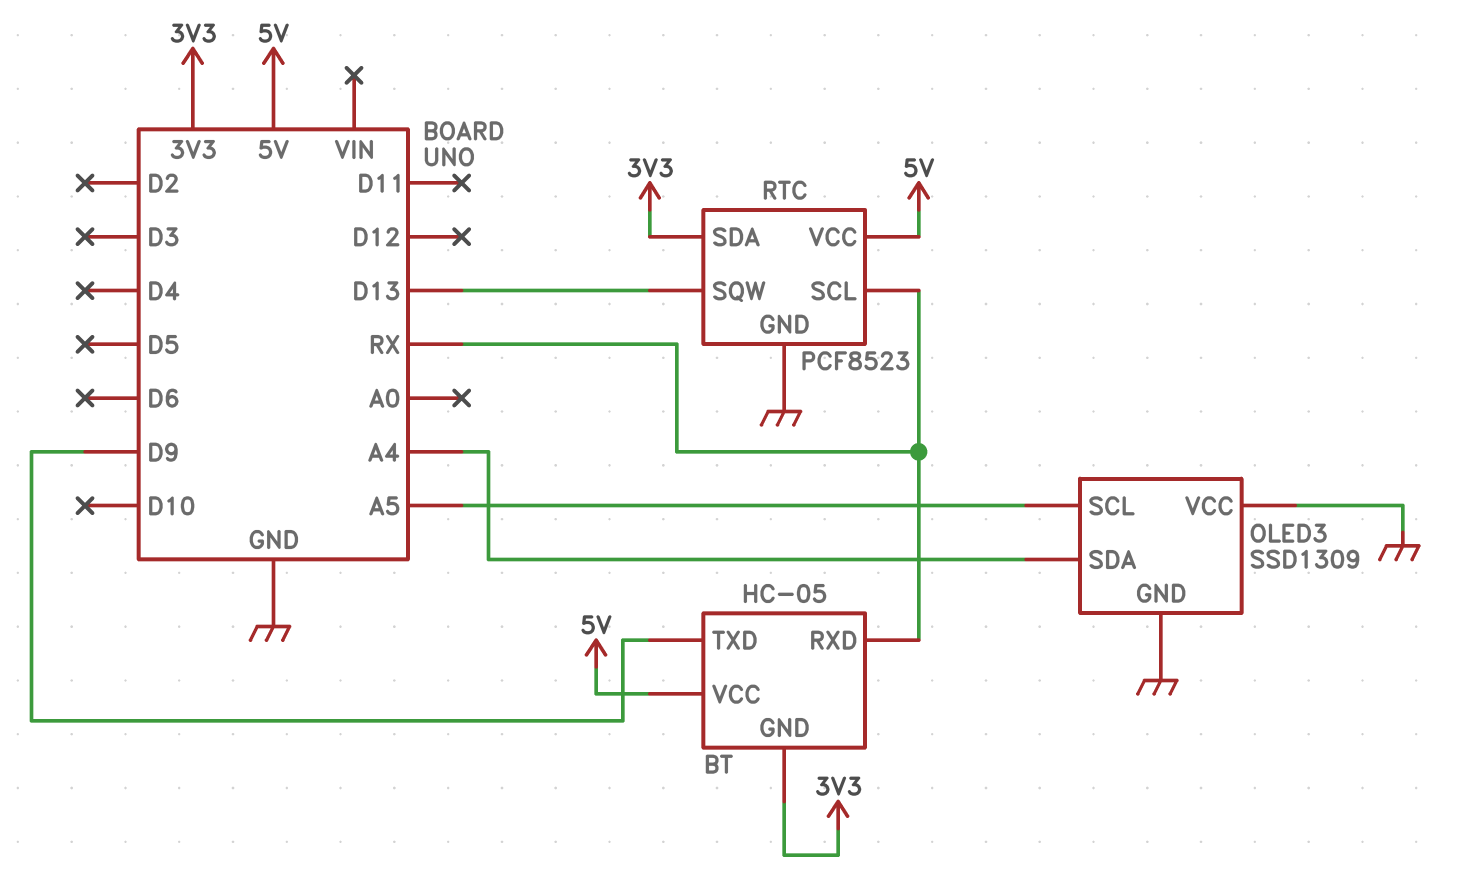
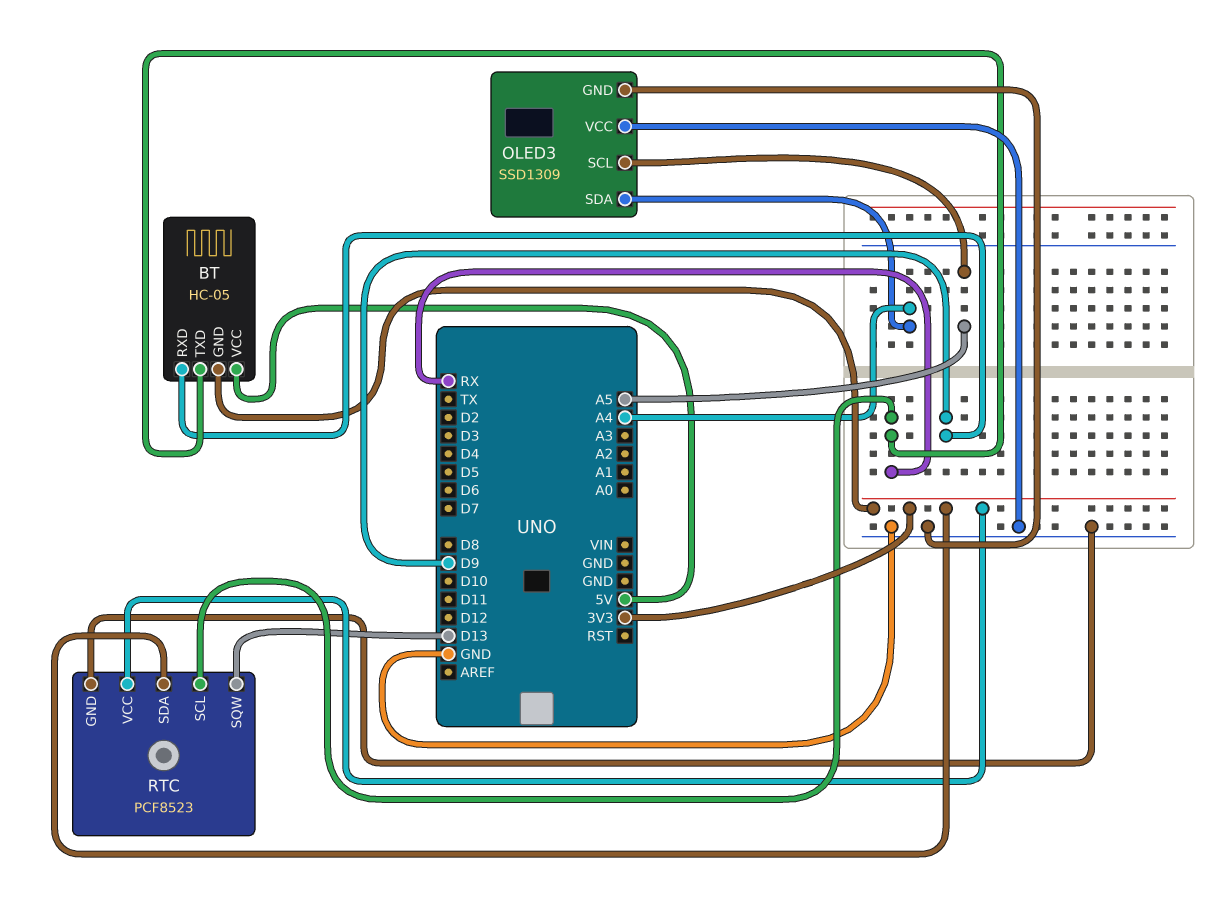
BT pin RXD: RX -> D9
BT pin TXD: D9 -> RX
RTC pin VCC: 5V -> 3V3

